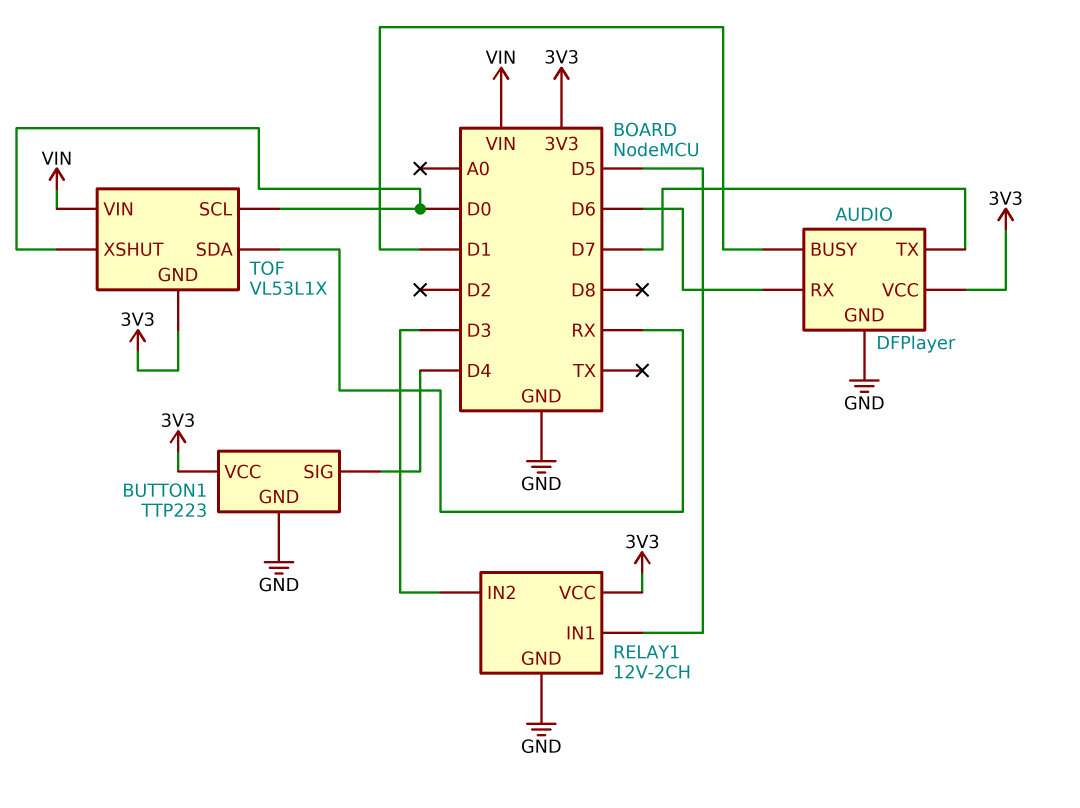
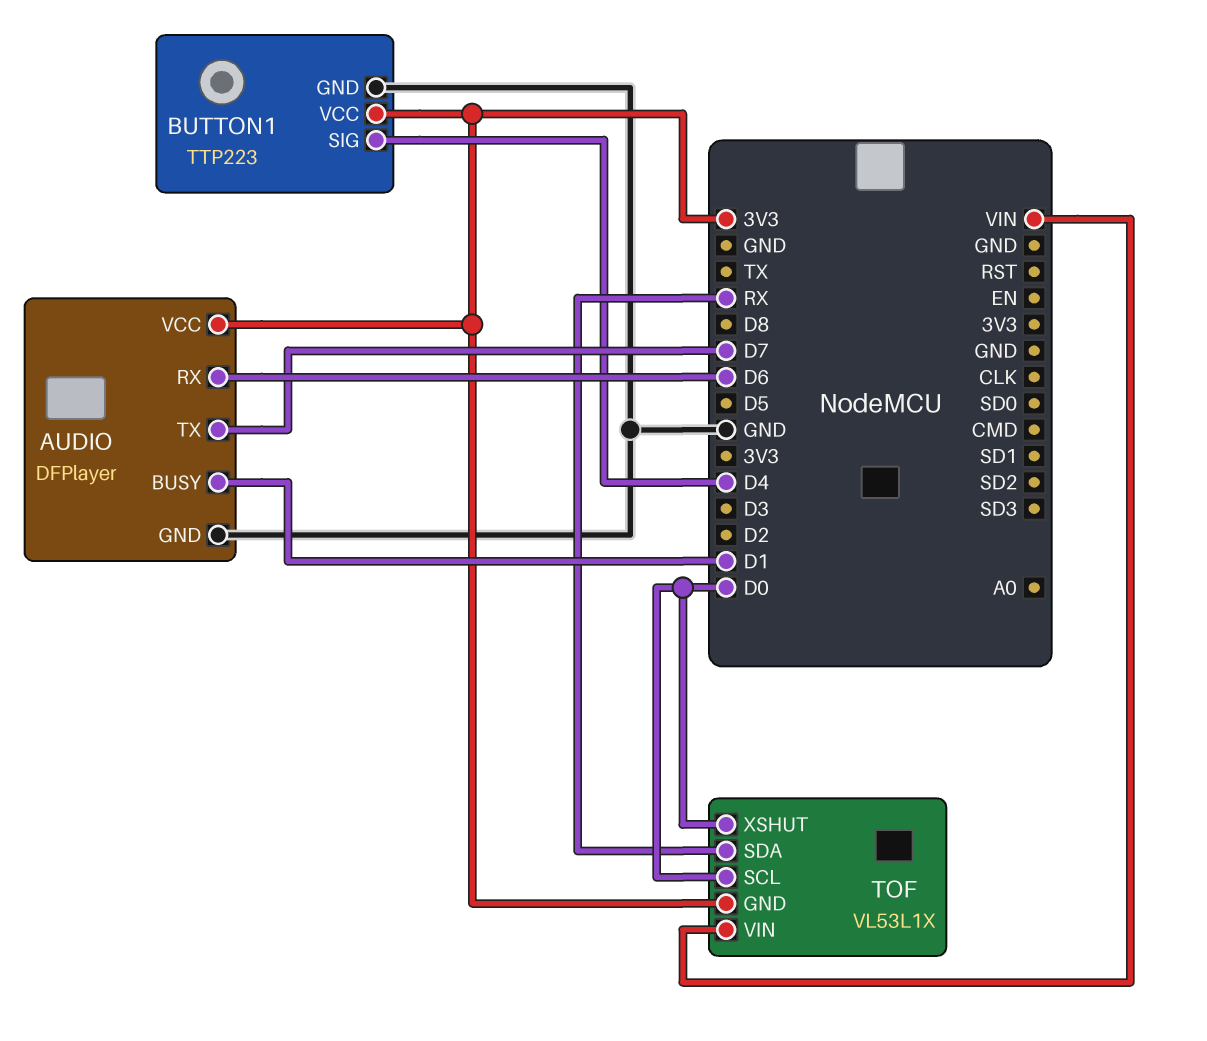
RELAY1: 12V-2CH -> none
RELAY1 pin GND: GND -> none
RELAY1 pin IN1: D5 -> none
RELAY1 pin IN2: D3 -> none
RELAY1 pin VCC: 3V3 -> none

